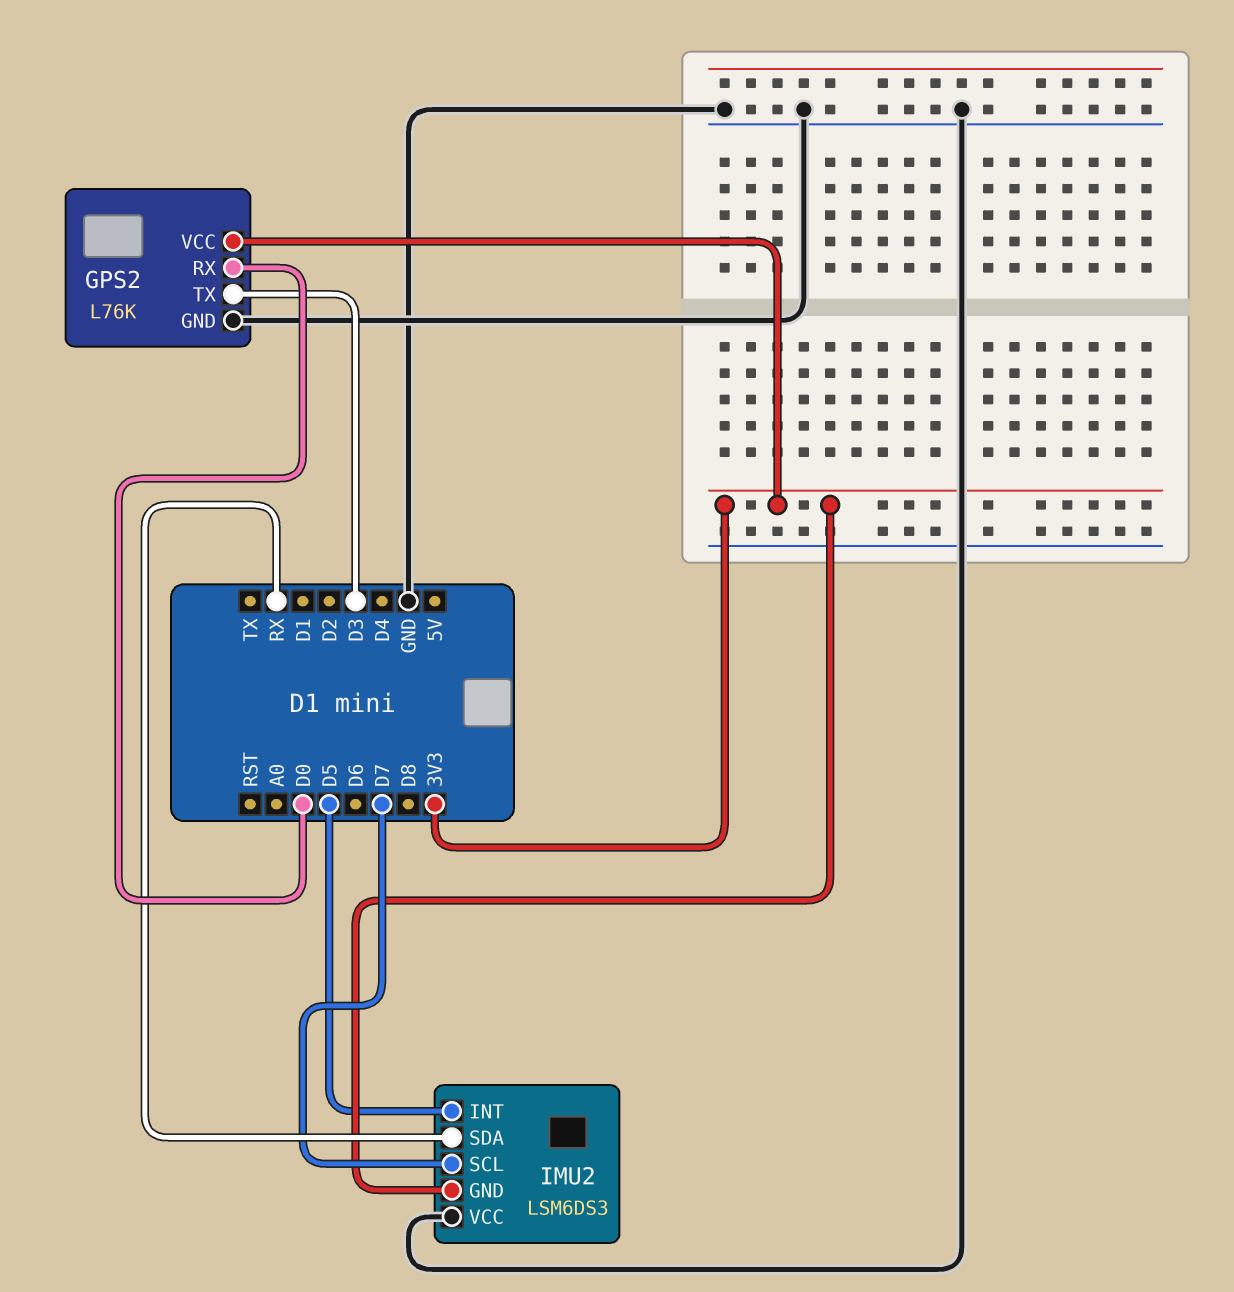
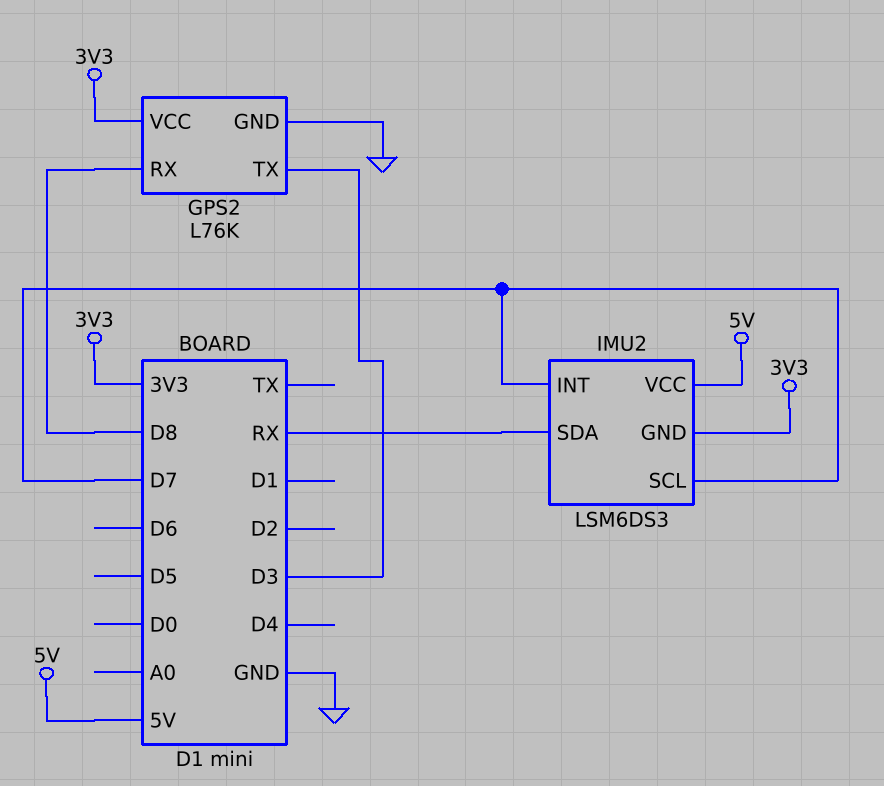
GPS2 pin RX: D0 -> D8
IMU2 pin INT: D5 -> D7
IMU2 pin VCC: GND -> 5V

